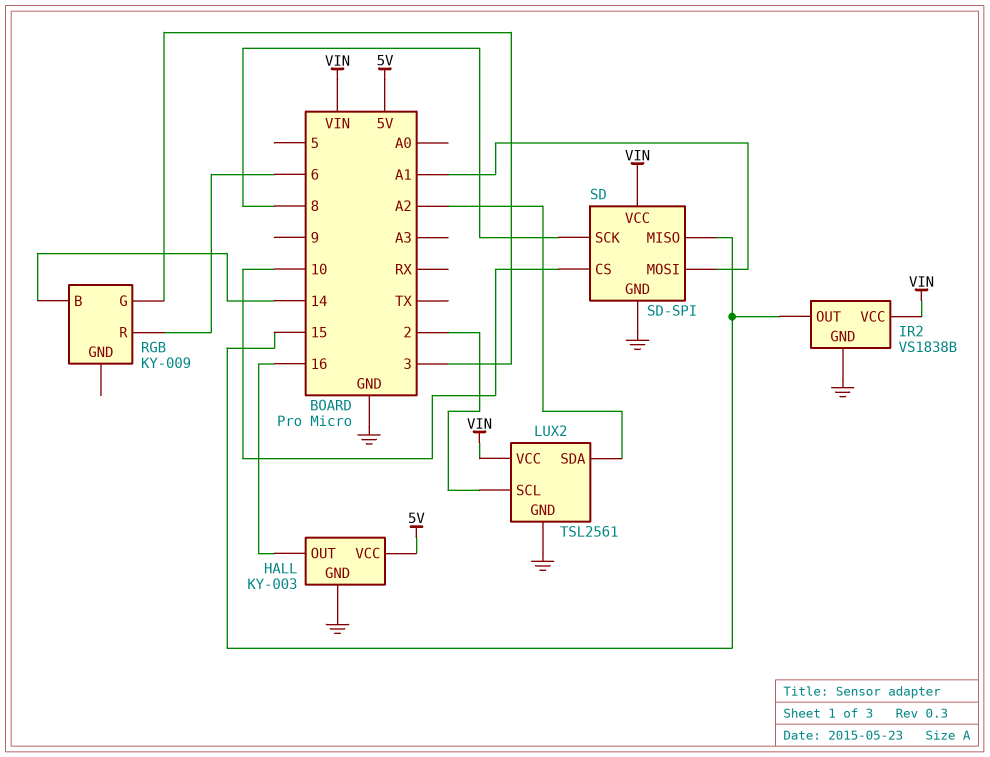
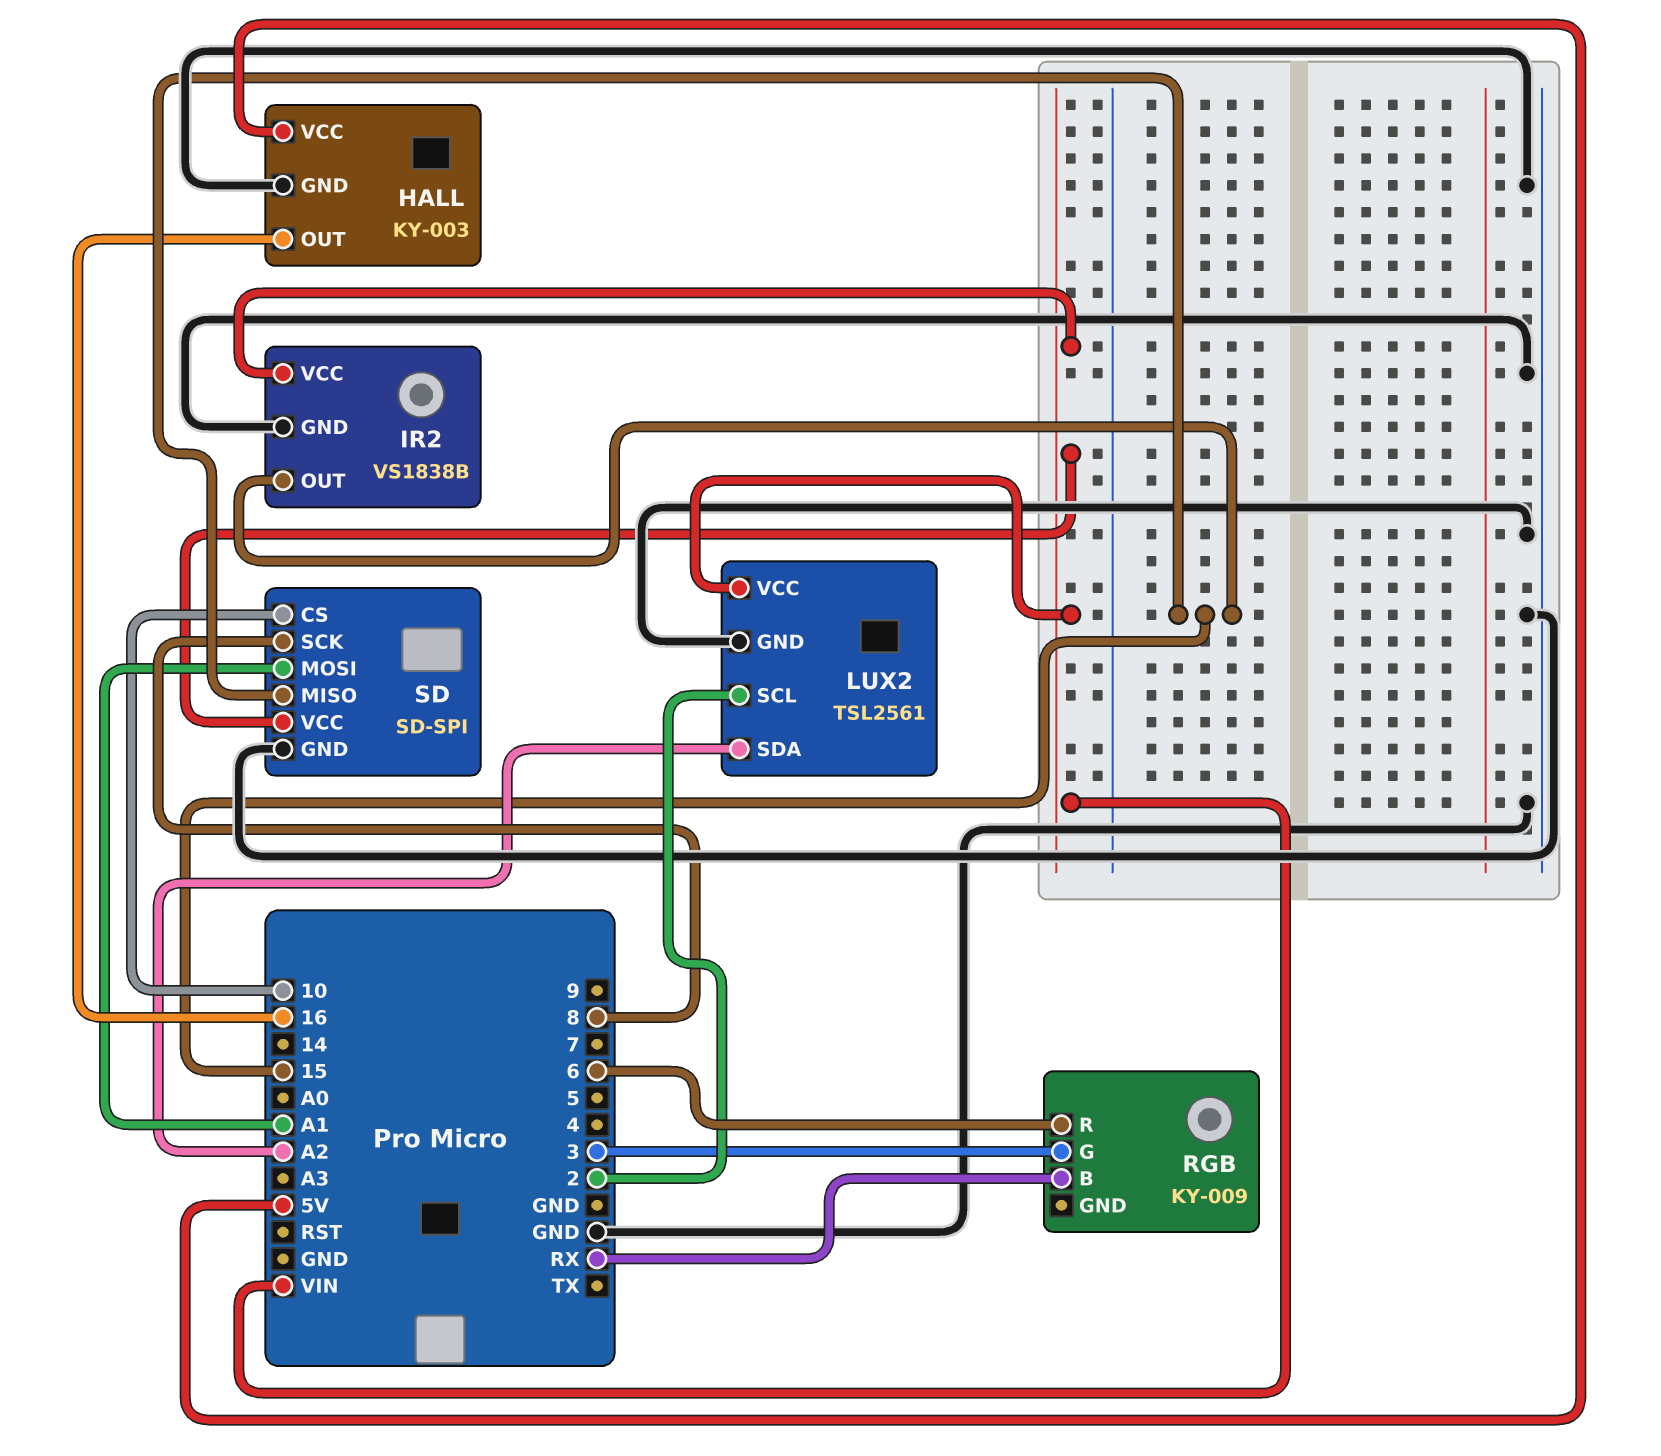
RGB pin B: 14 -> RX

